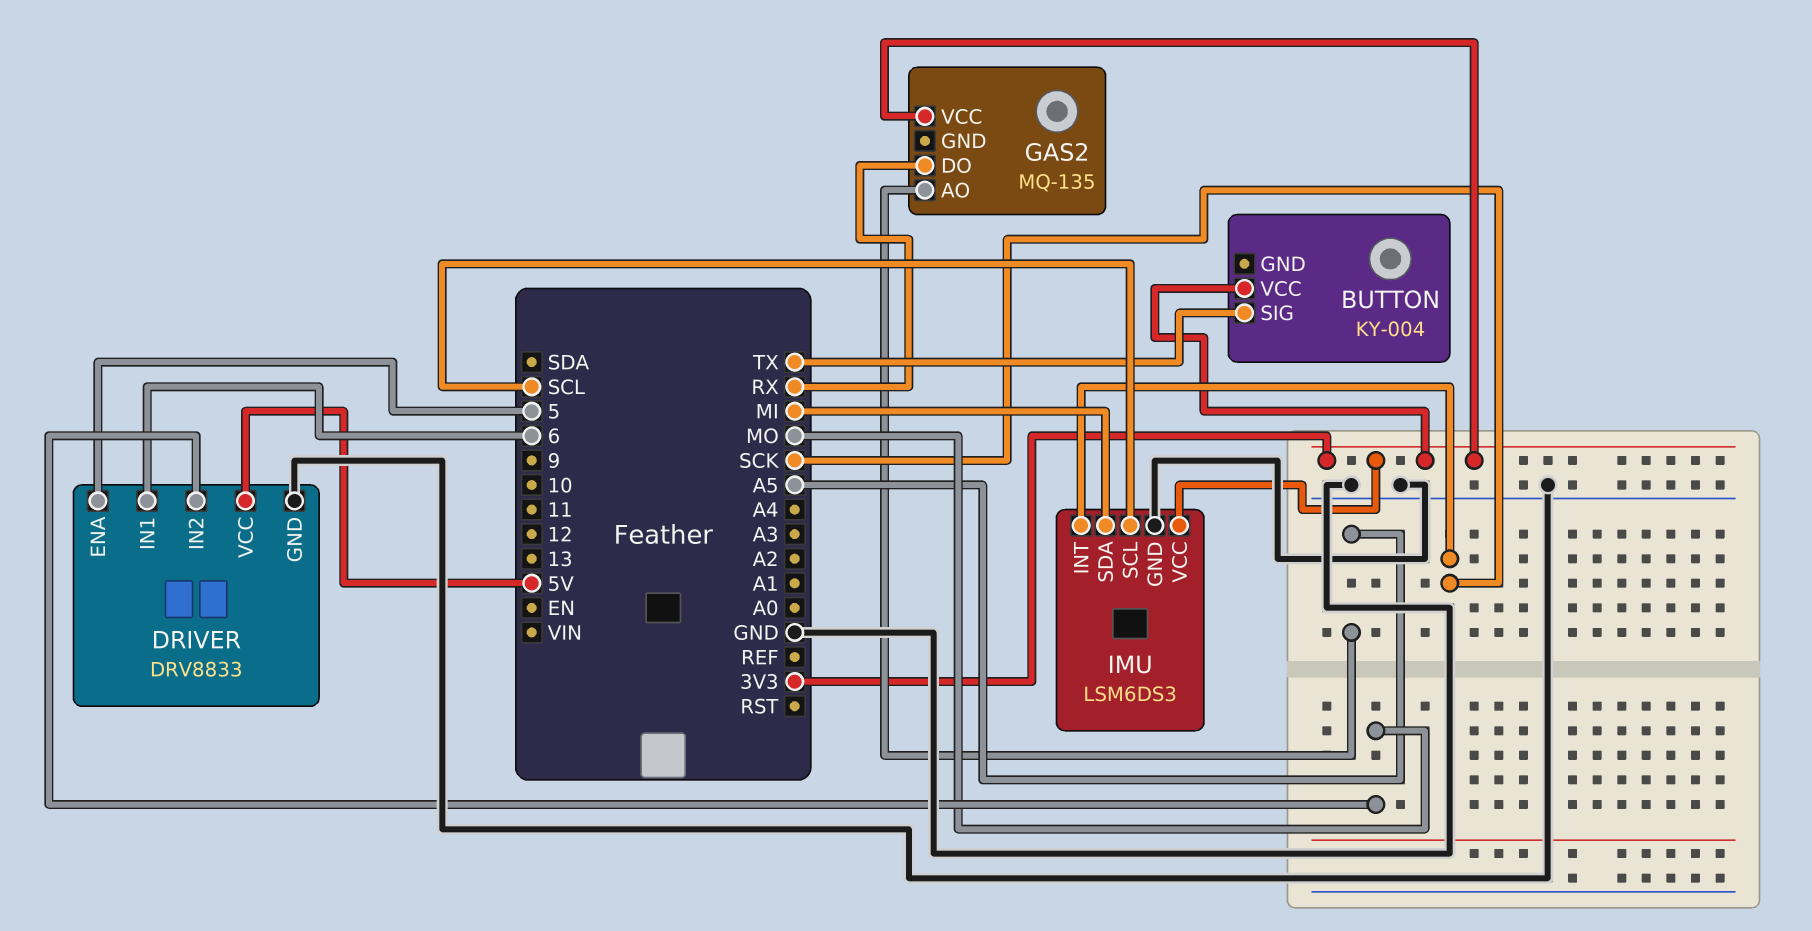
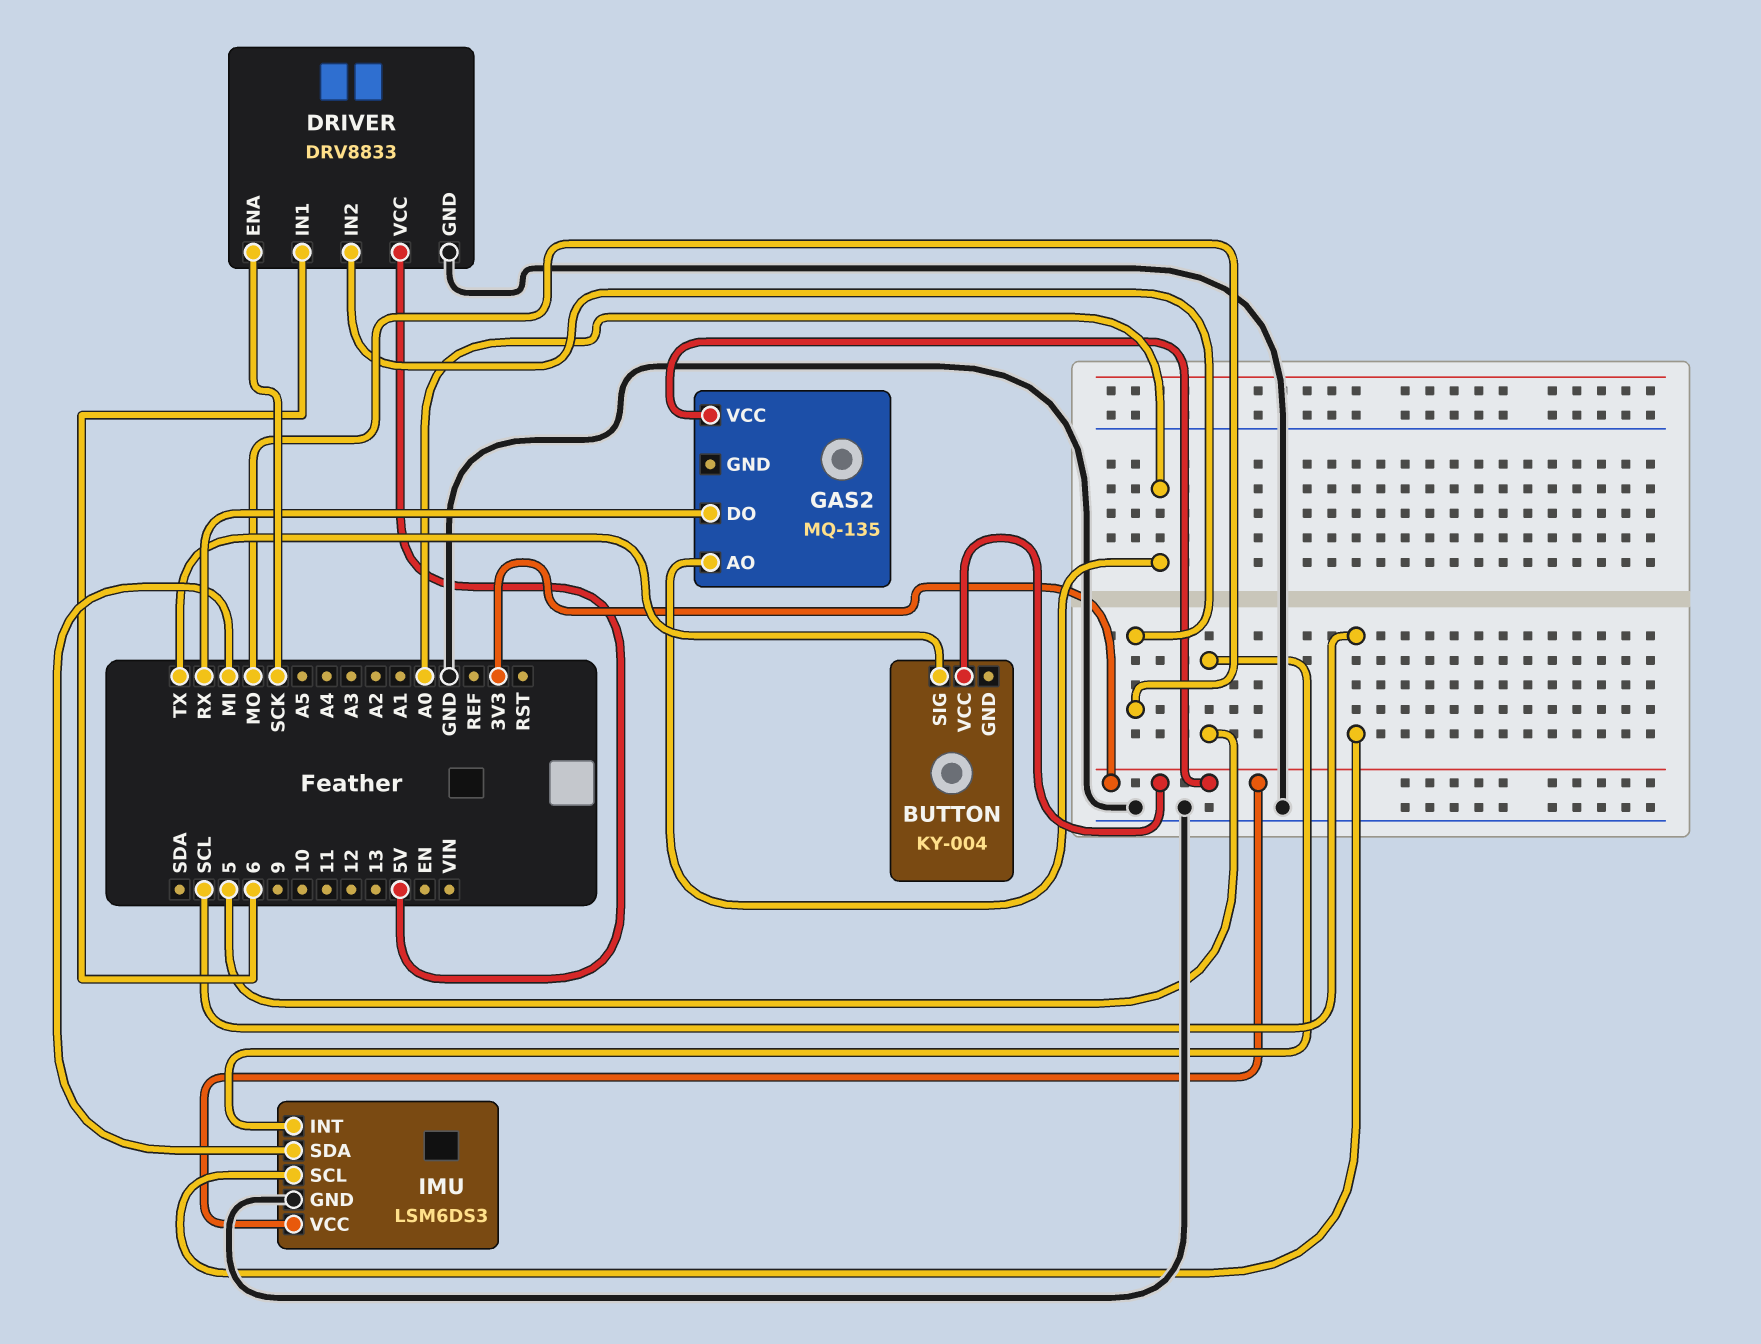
DRIVER pin ENA: 5 -> SCK
GAS2 pin AO: A5 -> A0
IMU pin INT: SCK -> 5

